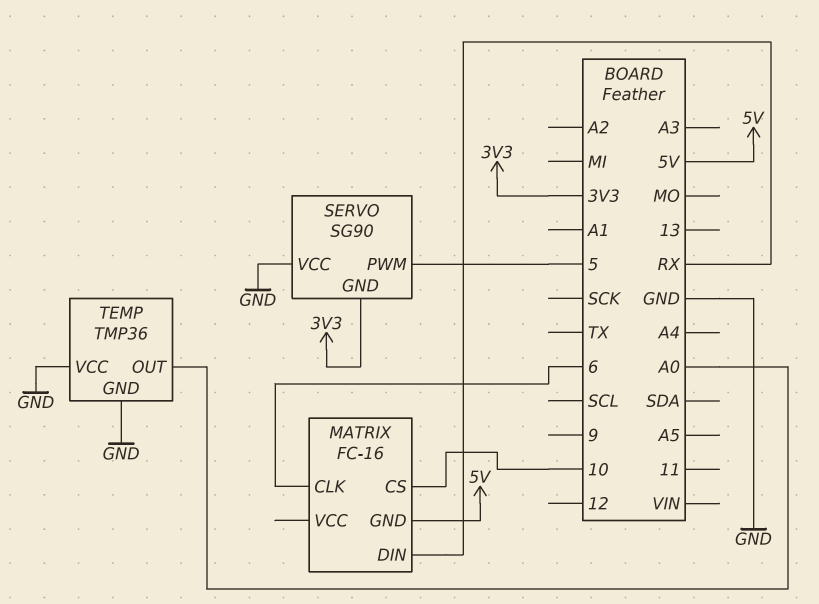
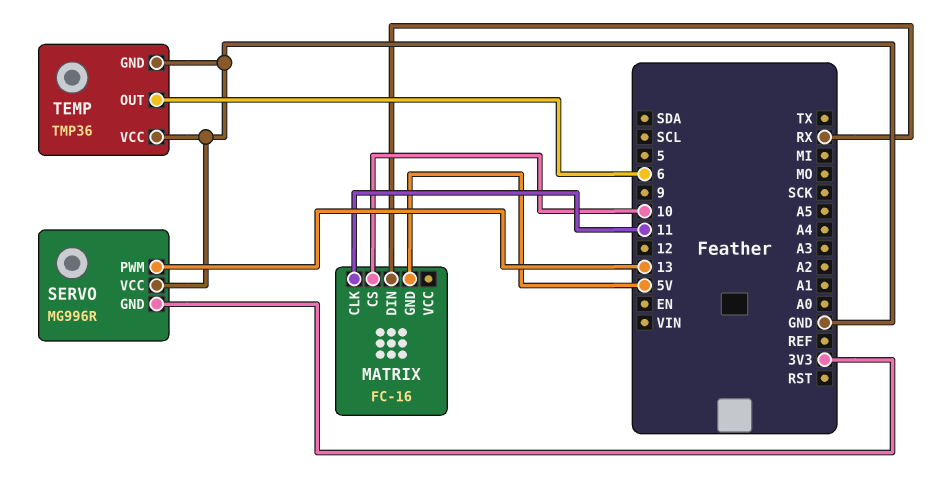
MATRIX pin CLK: 6 -> 11
SERVO: SG90 -> MG996R
SERVO pin PWM: 5 -> 13
TEMP pin OUT: A0 -> 6

